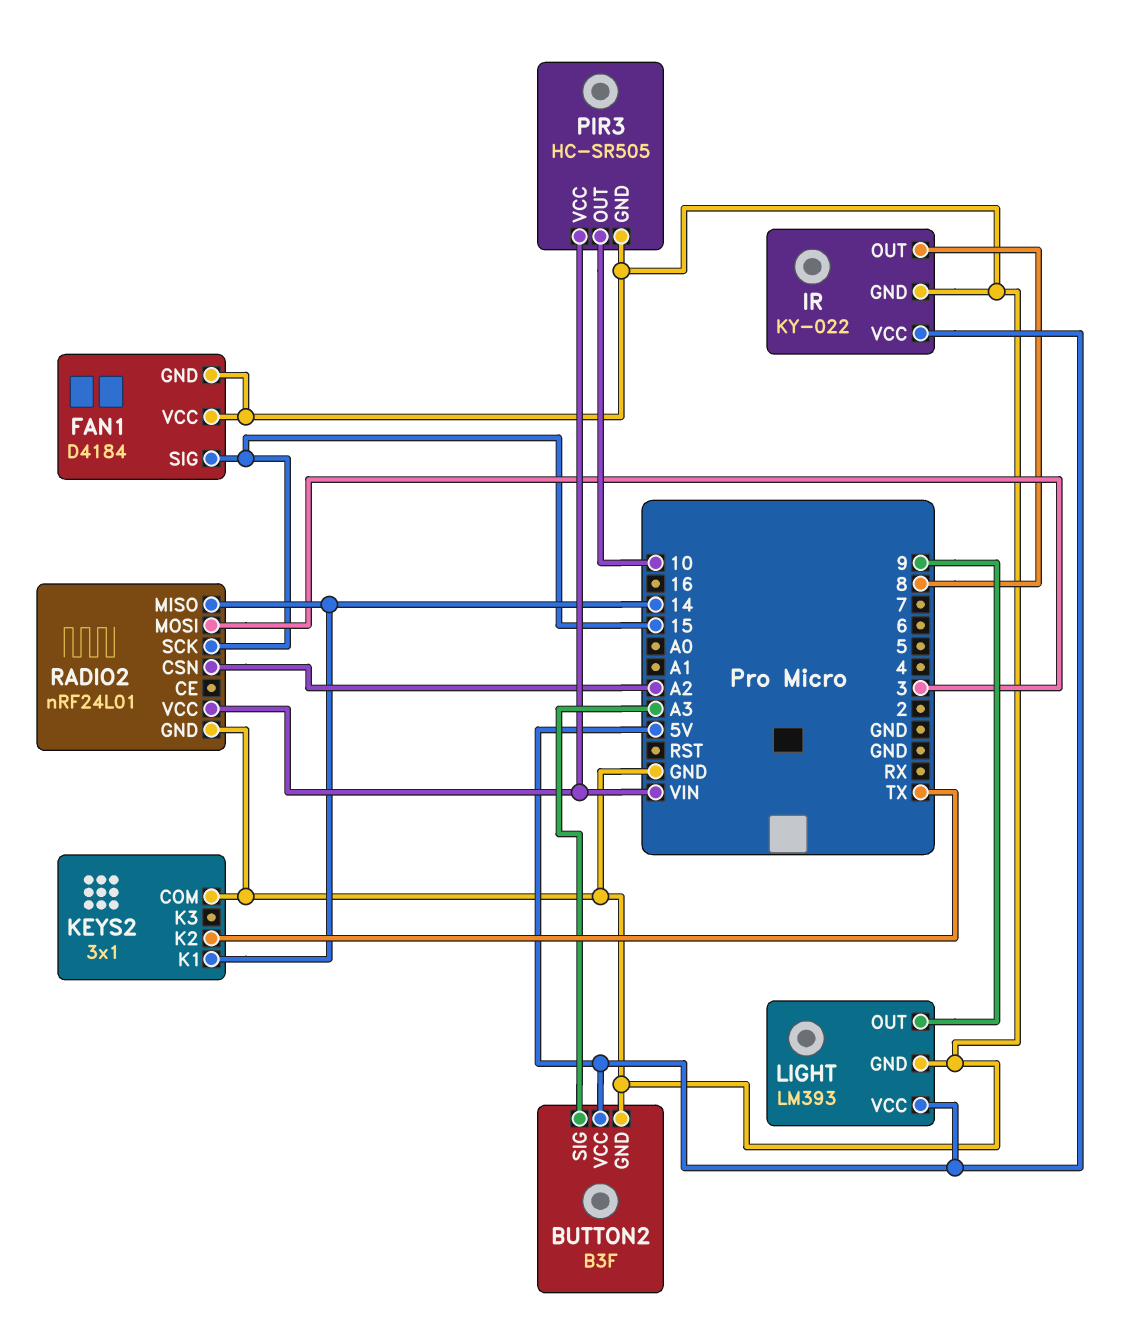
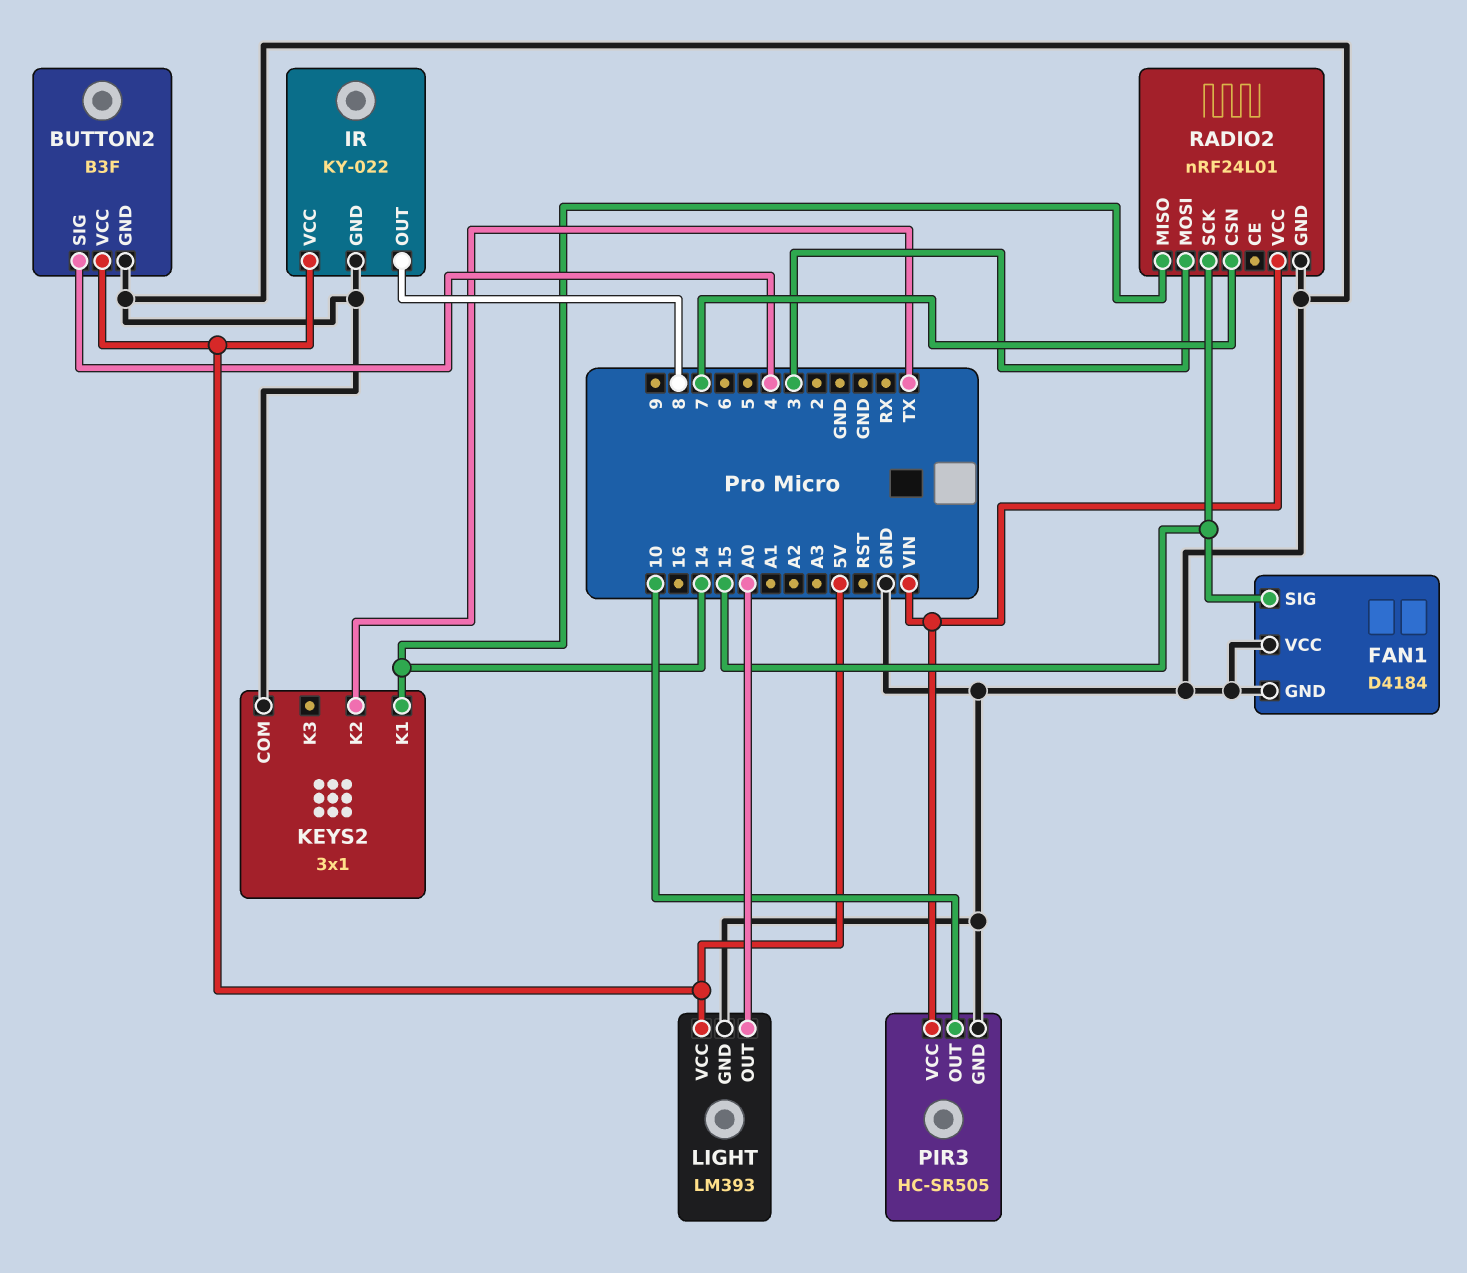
BUTTON2 pin SIG: A3 -> 4
LIGHT pin OUT: 9 -> A0
RADIO2 pin CSN: A2 -> 7

